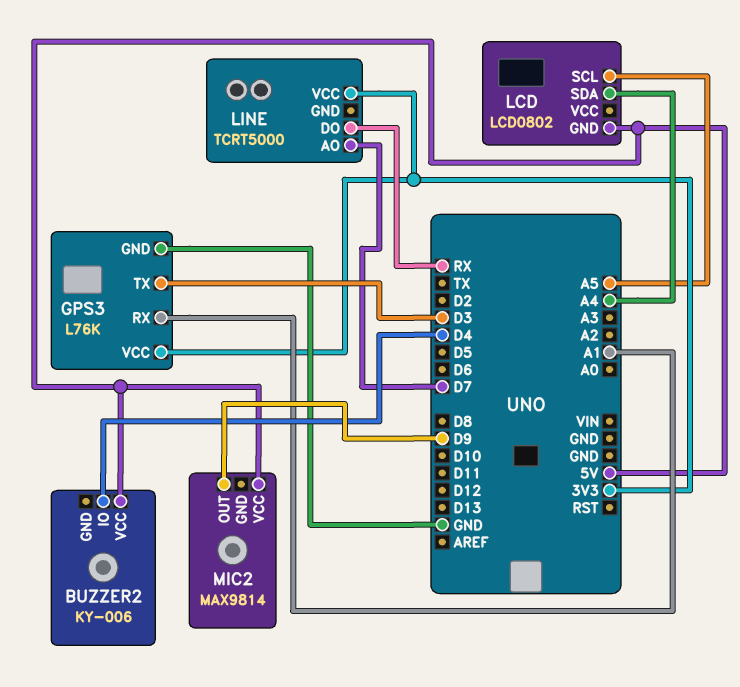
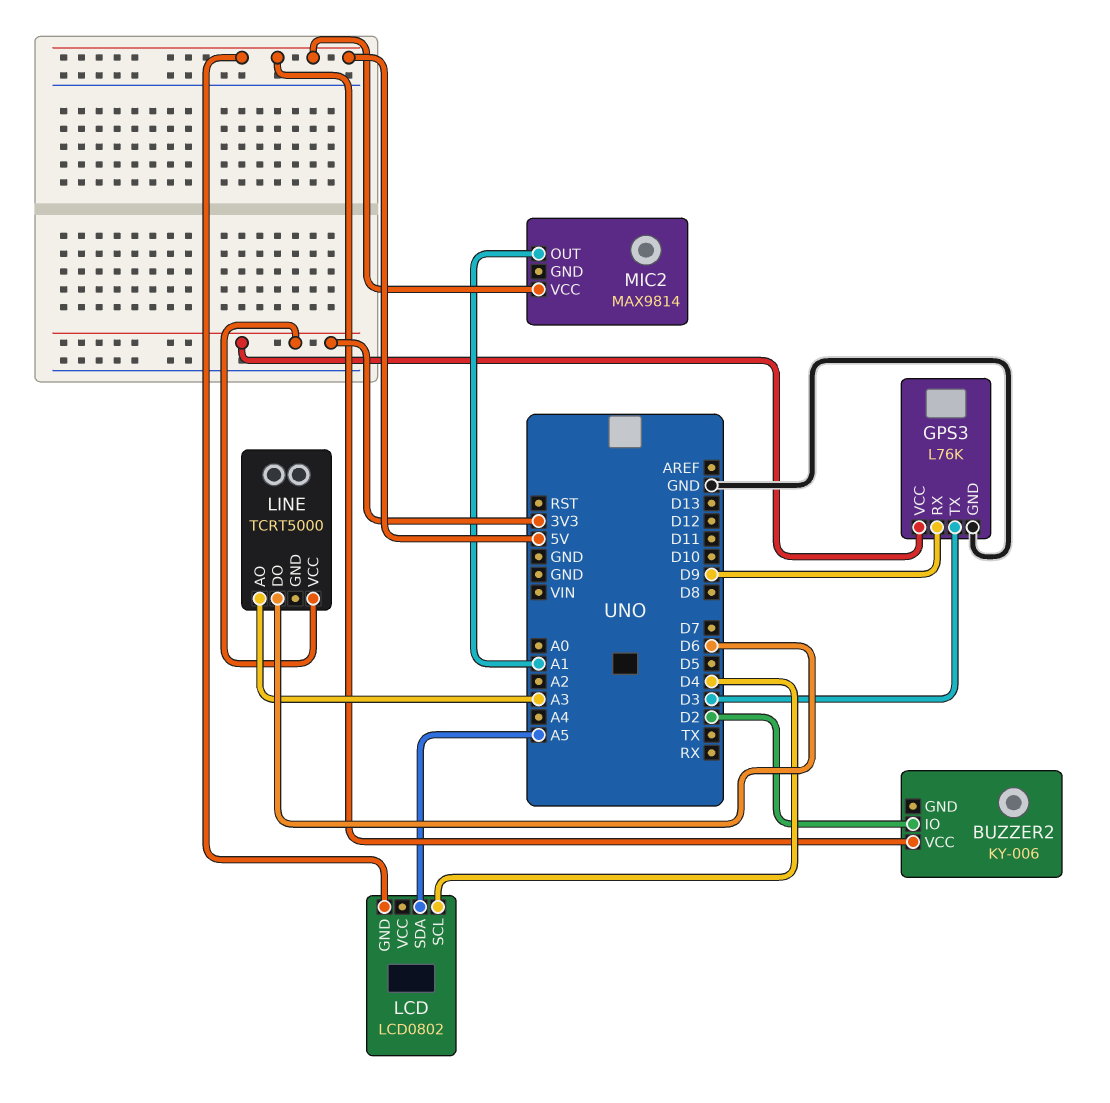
BUZZER2 pin IO: D4 -> D2
GPS3 pin RX: A1 -> D9
LCD pin SCL: A5 -> D4
LCD pin SDA: A4 -> A5
LINE pin AO: D7 -> A3
LINE pin DO: RX -> D6
MIC2 pin OUT: D9 -> A1

